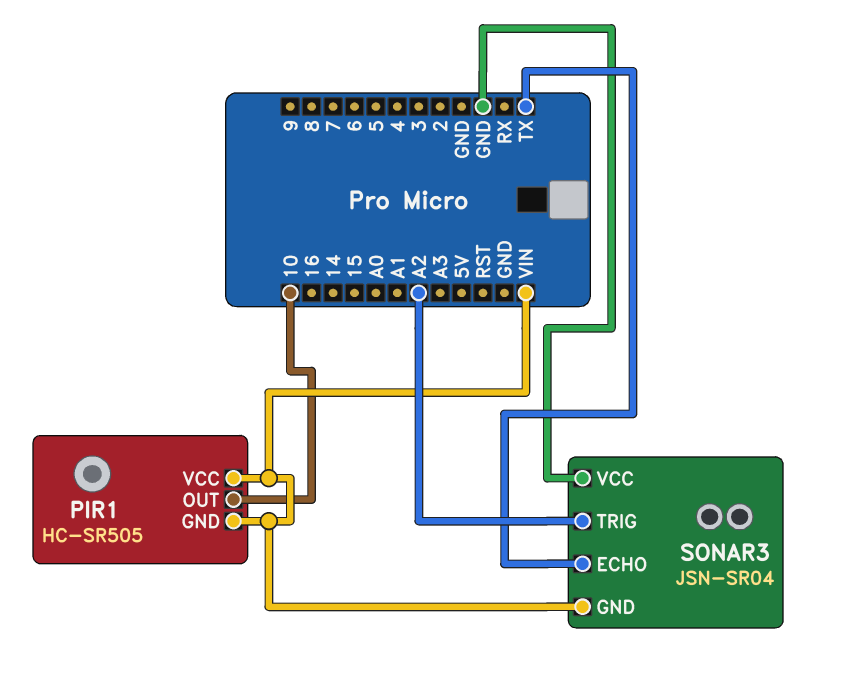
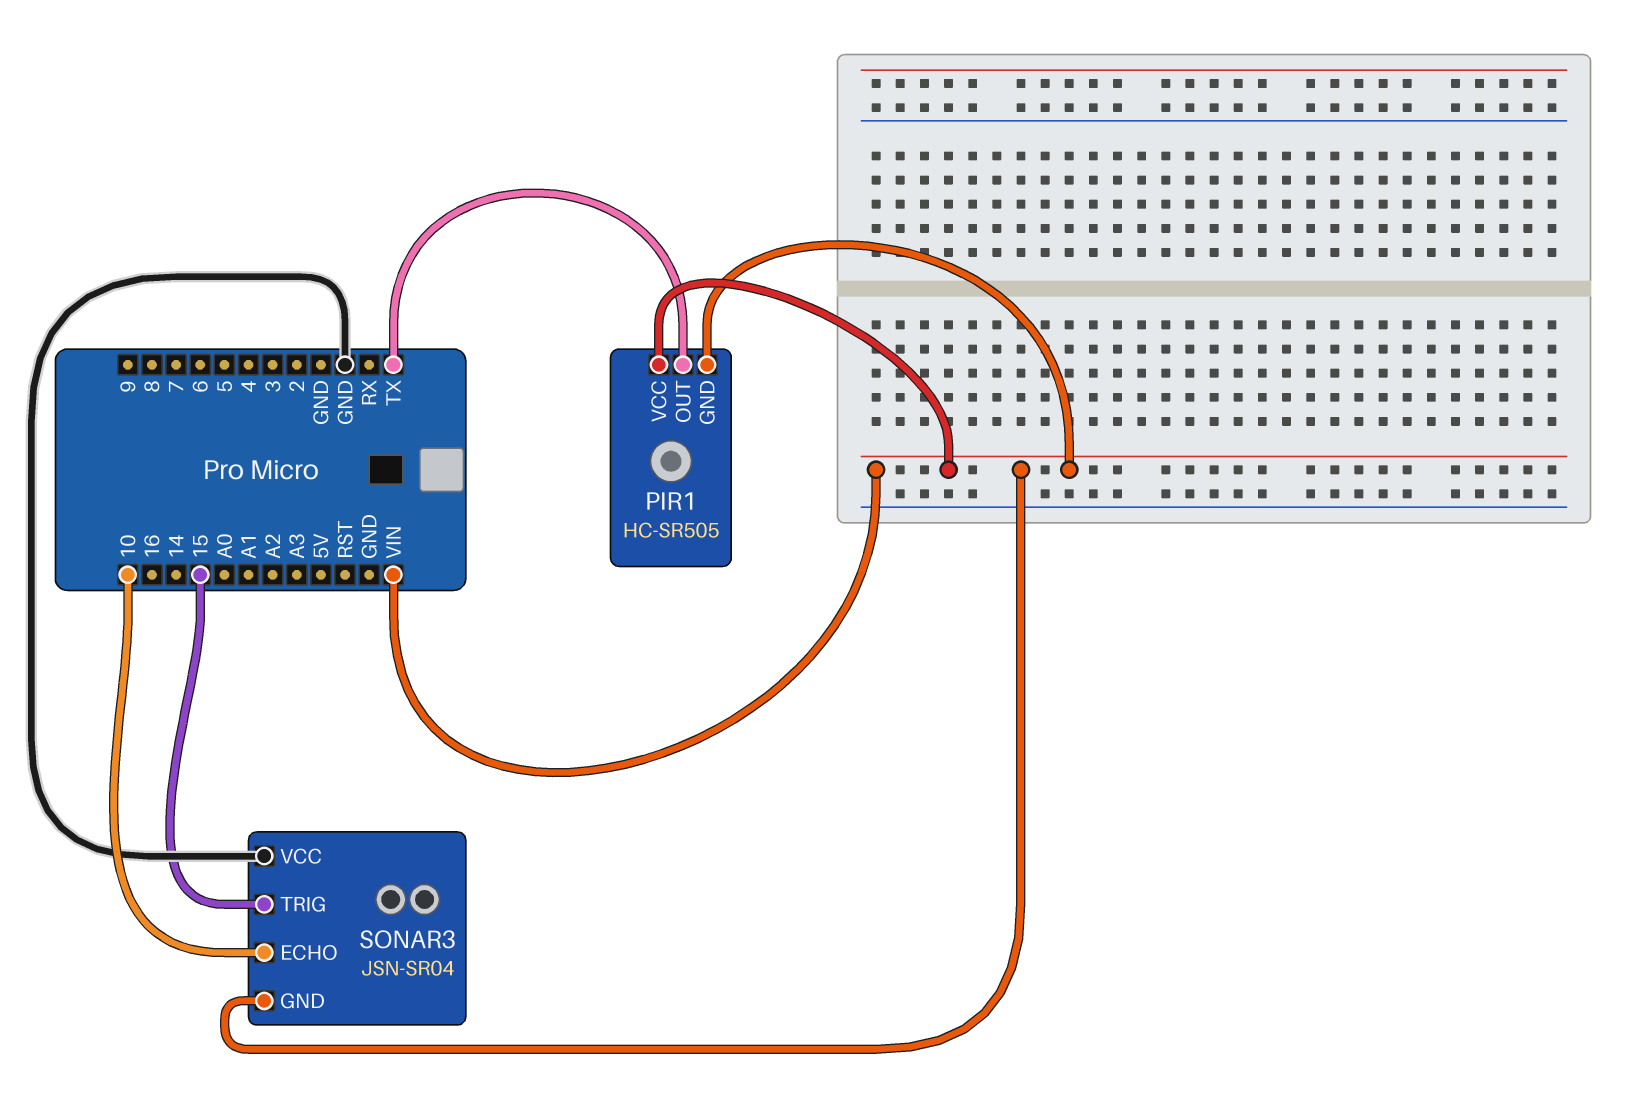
PIR1 pin OUT: 10 -> TX
SONAR3 pin ECHO: TX -> 10
SONAR3 pin TRIG: A2 -> 15

